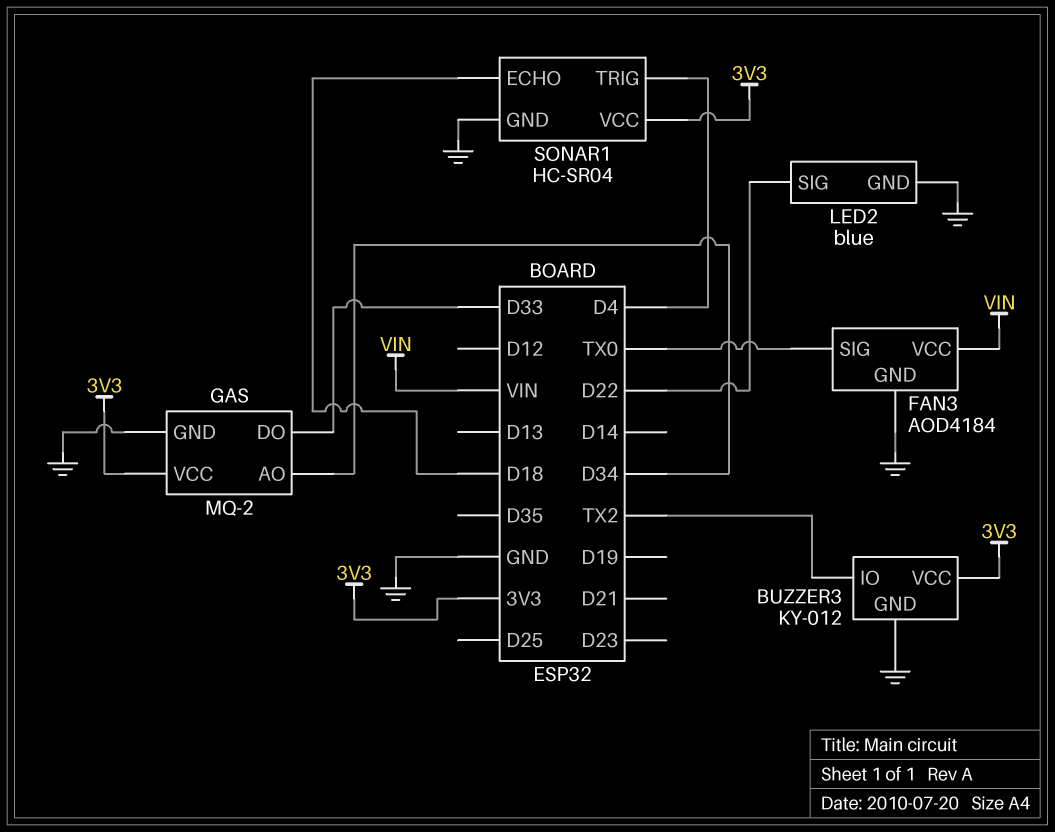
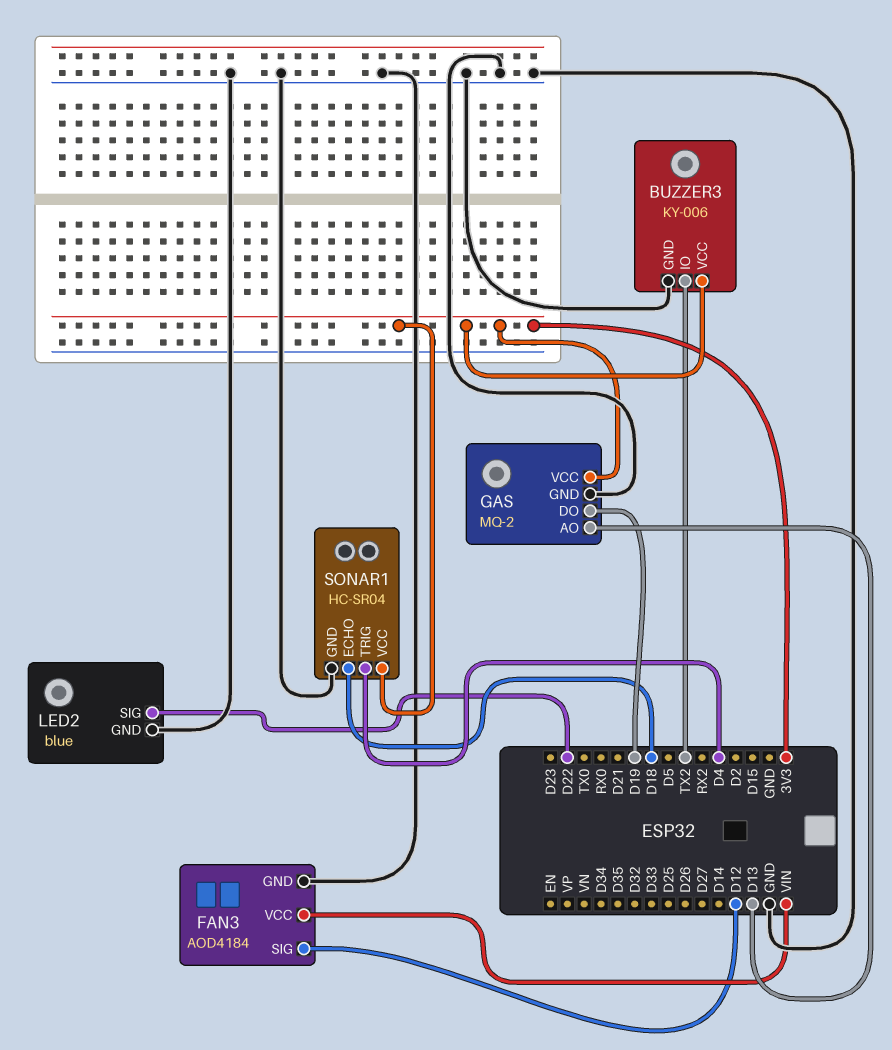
BUZZER3: KY-012 -> KY-006
FAN3 pin SIG: TX0 -> D12
GAS pin AO: D34 -> D13
GAS pin DO: D33 -> D19

